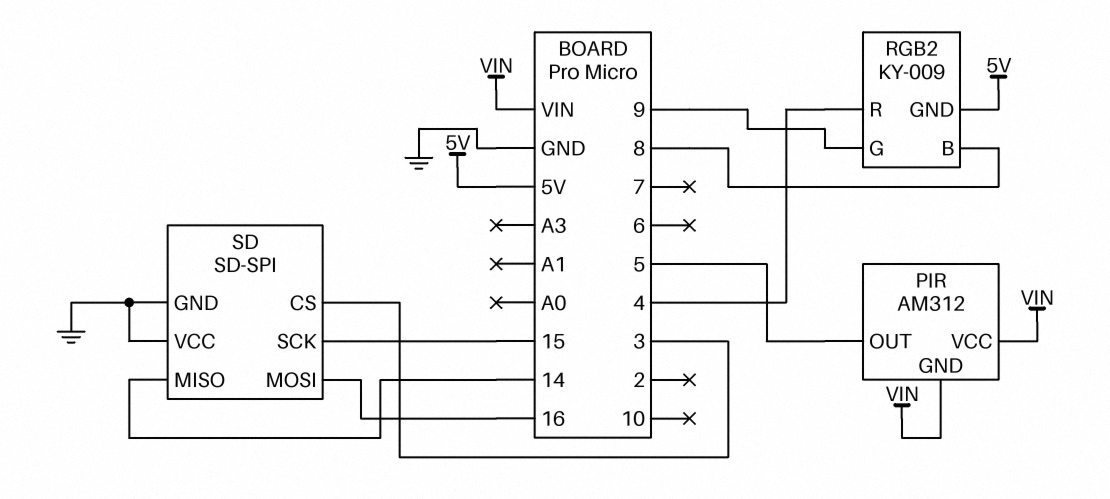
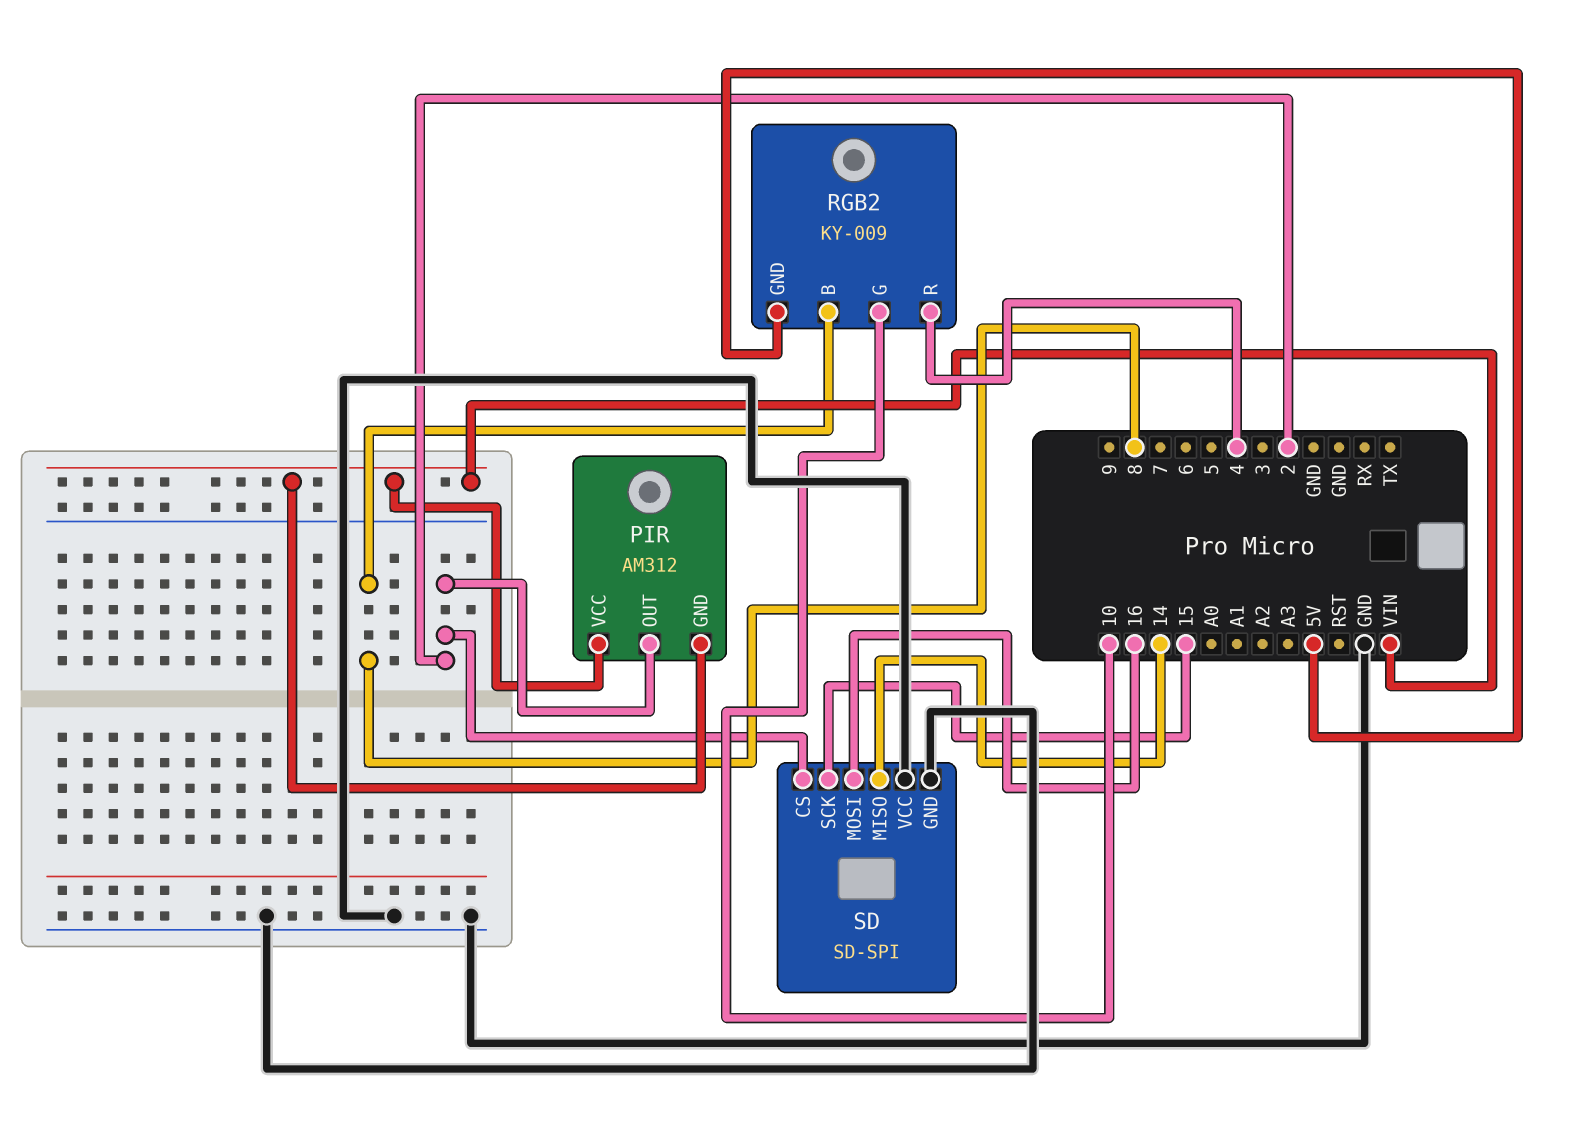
PIR pin OUT: 5 -> 2
RGB2 pin G: 9 -> 10
SD pin CS: 3 -> 2

